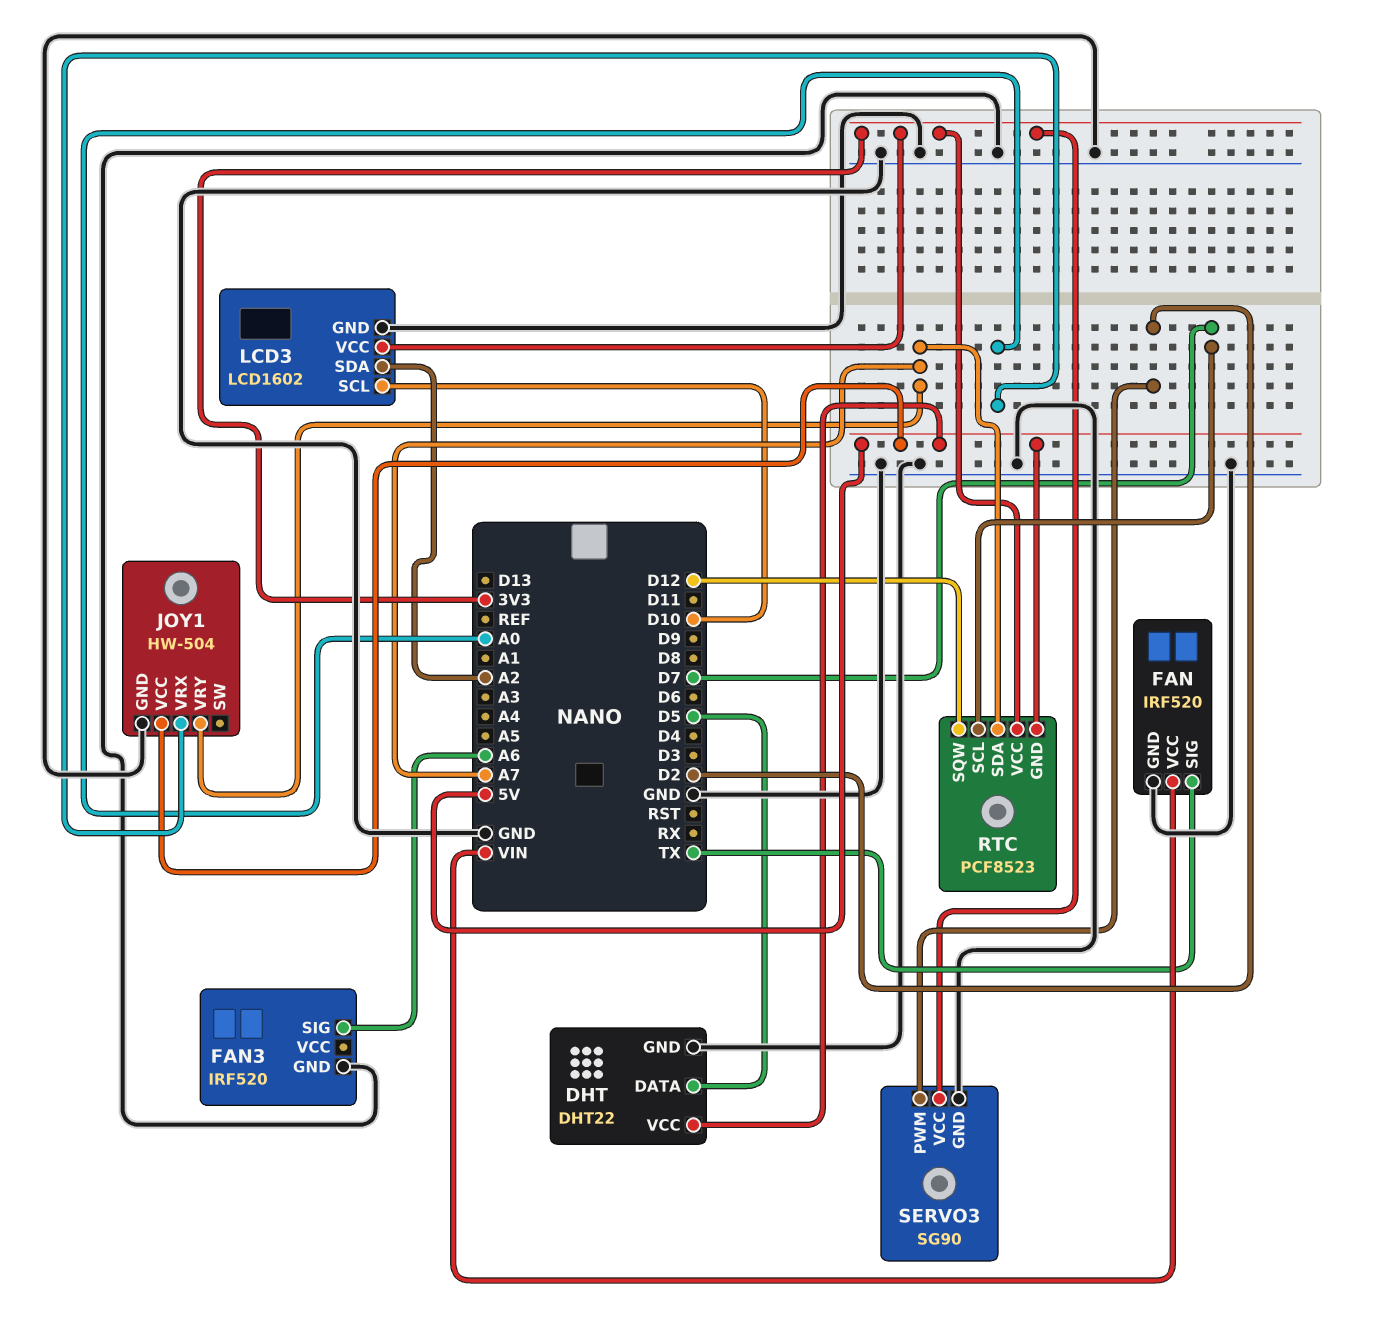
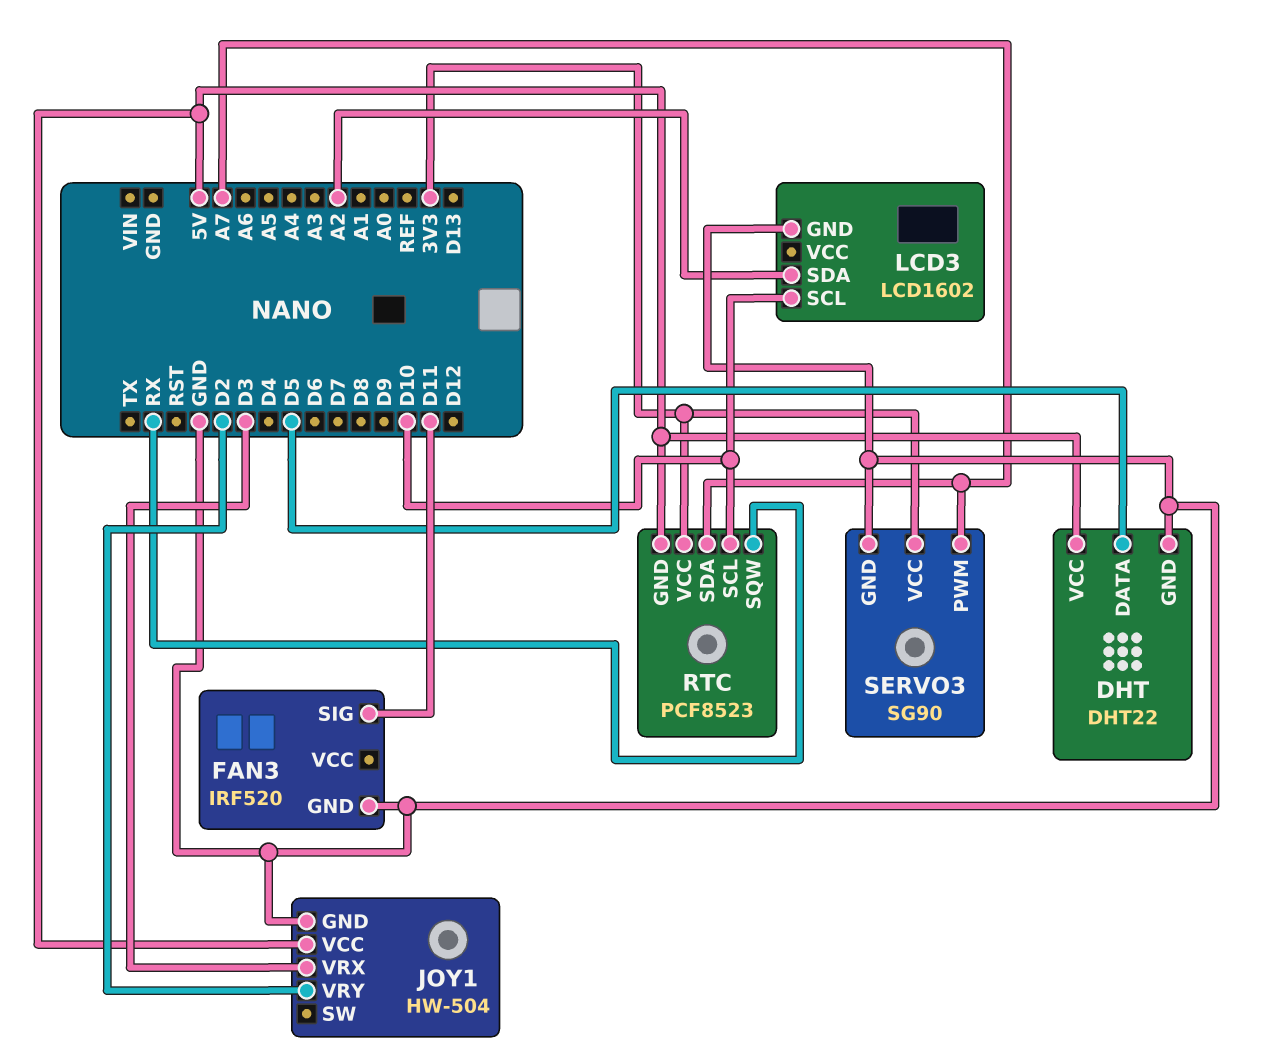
FAN: IRF520 -> none
FAN pin GND: GND -> none
FAN pin SIG: TX -> none
FAN pin VCC: VIN -> none
FAN3 pin SIG: A6 -> D11
JOY1 pin VRX: A0 -> D3
JOY1 pin VRY: A7 -> D2
LCD3 pin VCC: 3V3 -> none
RTC pin SCL: D7 -> D10
RTC pin SQW: D12 -> RX
SERVO3 pin PWM: D2 -> A7

